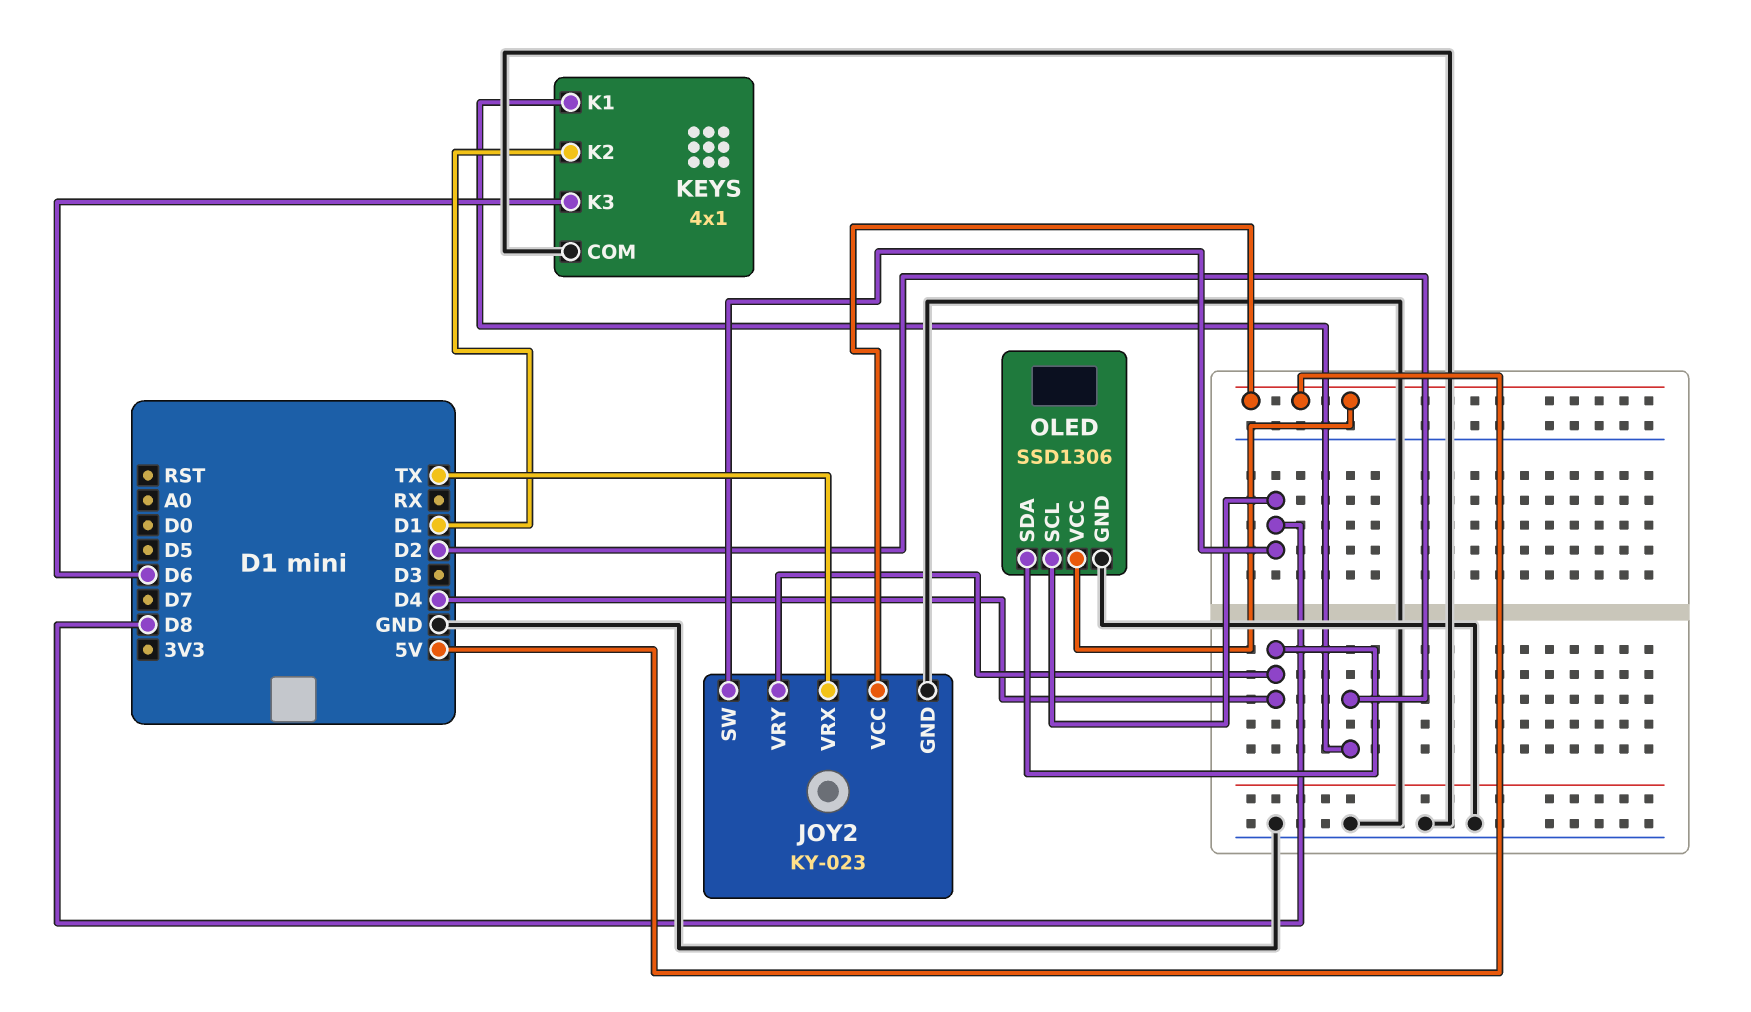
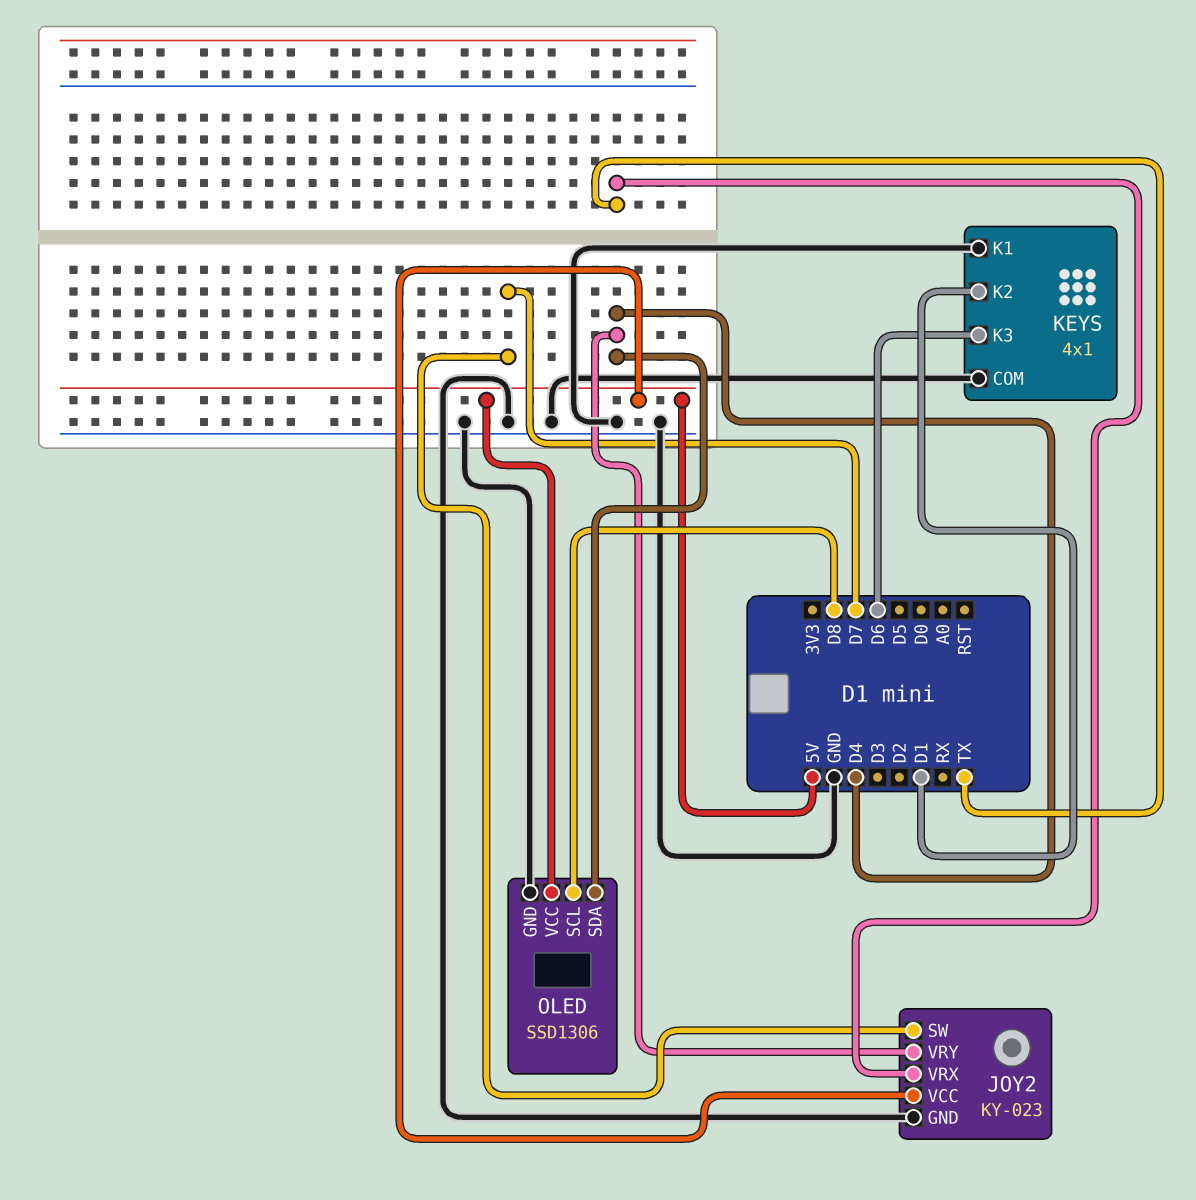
JOY2 pin SW: D8 -> D7
KEYS pin K1: D2 -> GND

